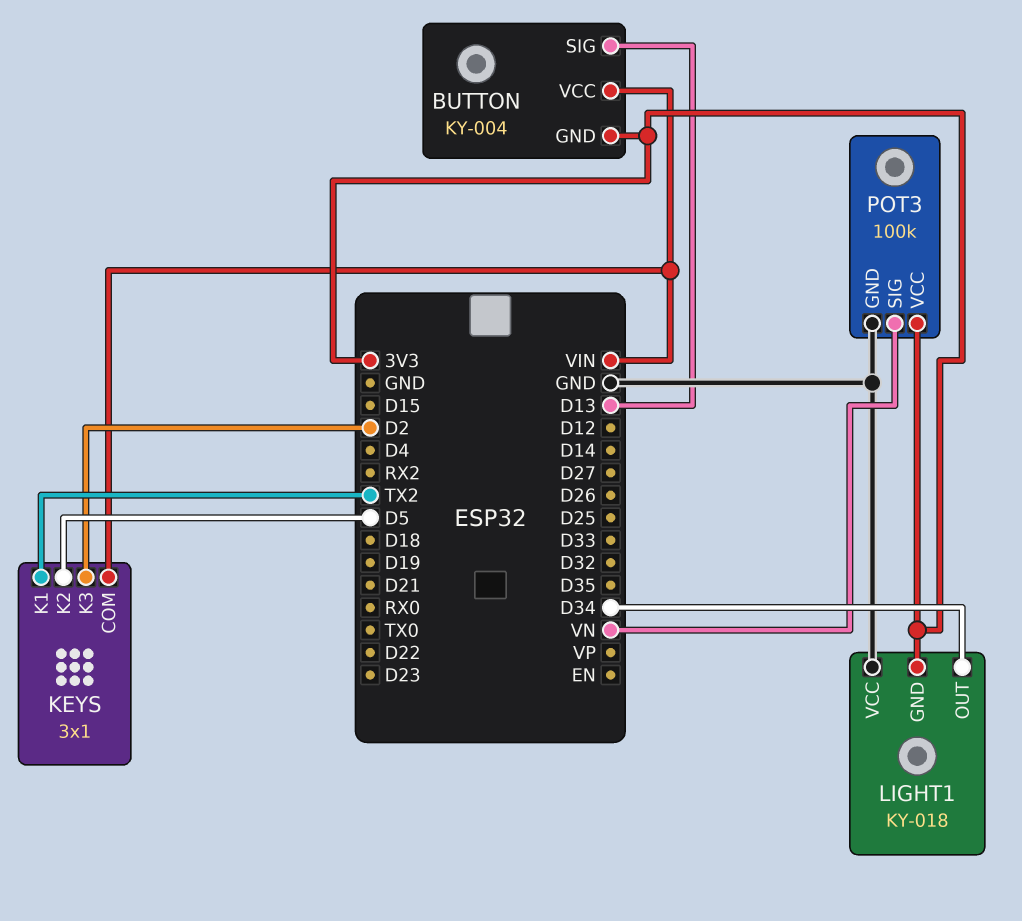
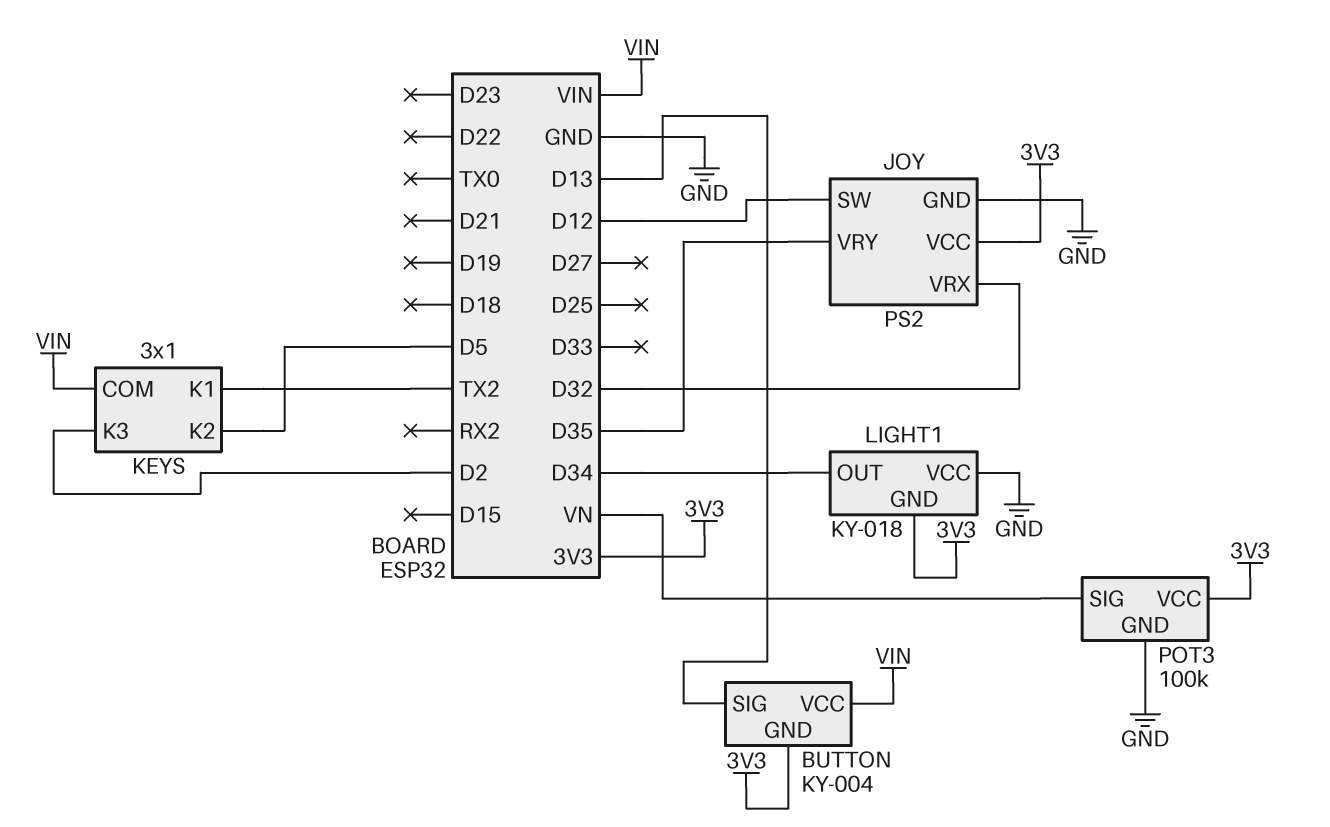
JOY: none -> PS2
JOY pin GND: none -> GND
JOY pin SW: none -> D12
JOY pin VCC: none -> 3V3
JOY pin VRX: none -> D32
JOY pin VRY: none -> D35

